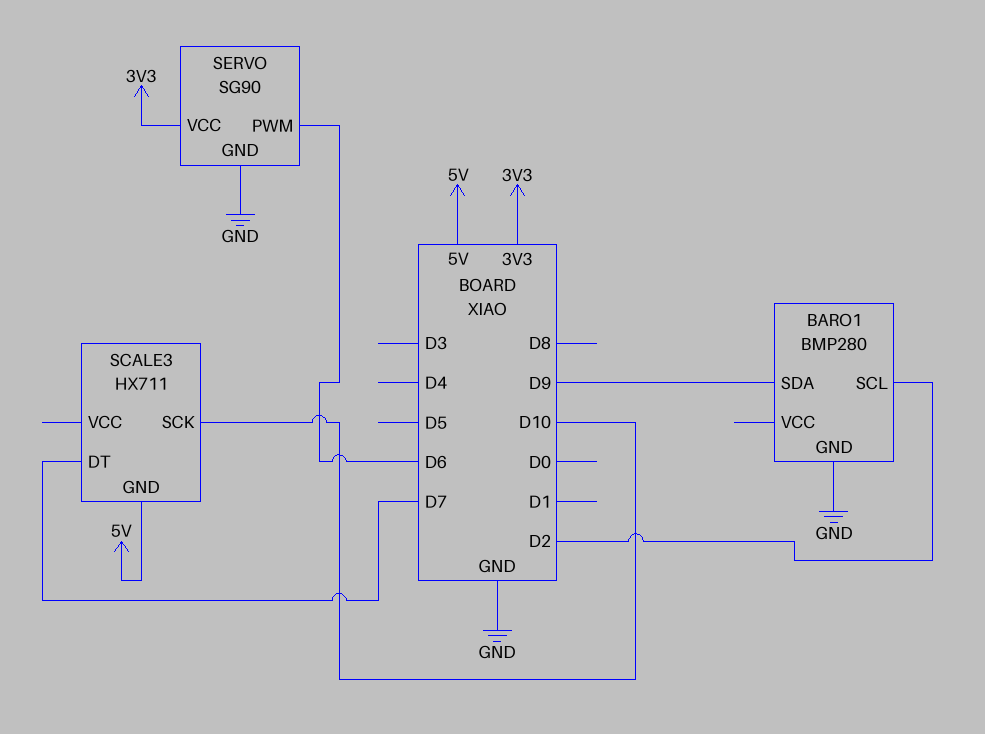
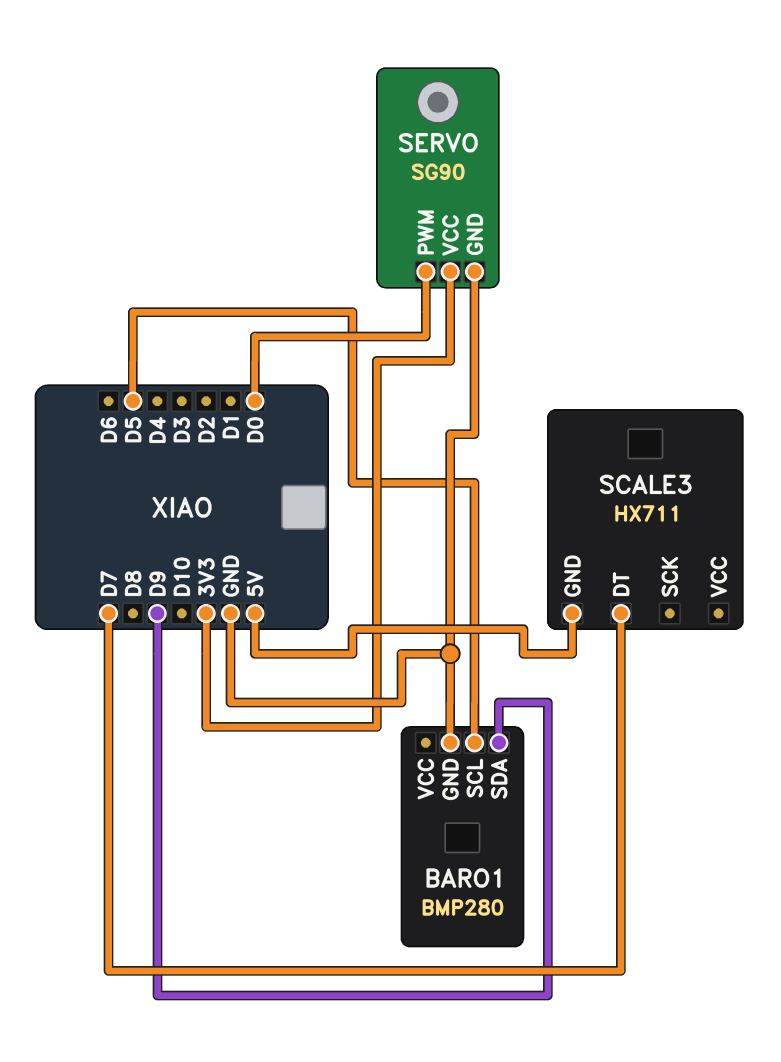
BARO1 pin SCL: D2 -> D5
SCALE3 pin SCK: D10 -> none
SERVO pin PWM: D6 -> D0

